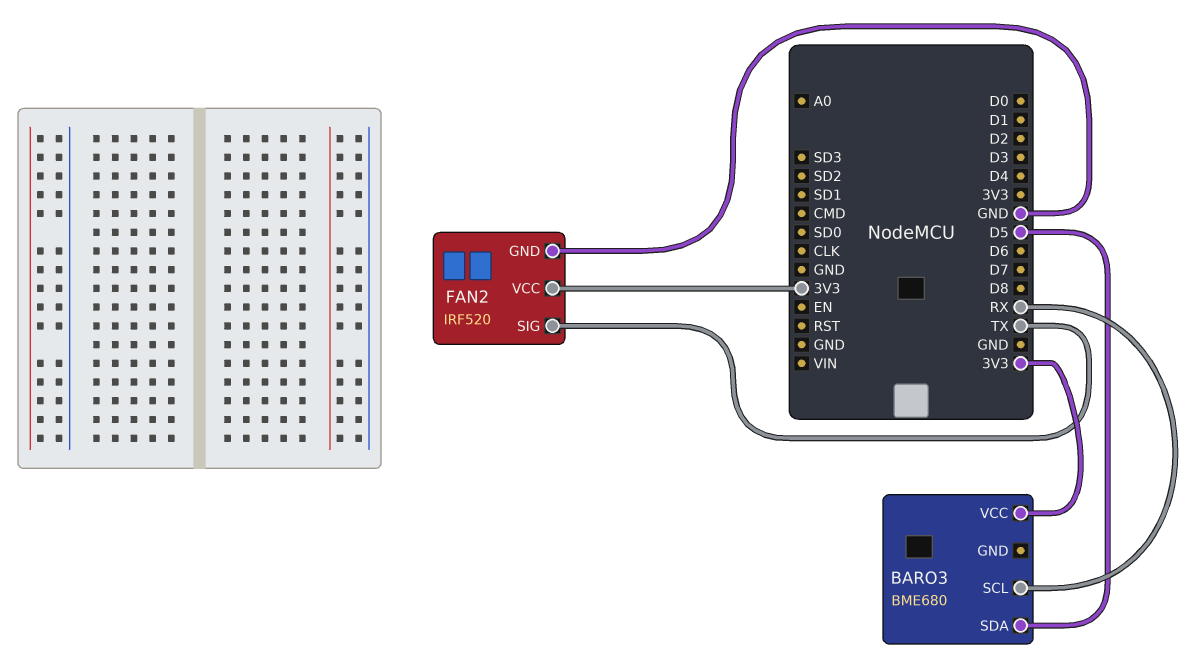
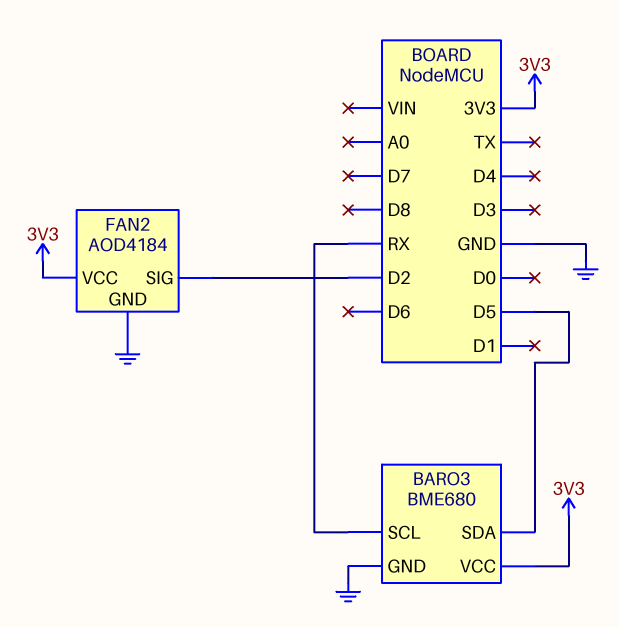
BARO3 pin GND: none -> GND
FAN2: IRF520 -> AOD4184
FAN2 pin SIG: TX -> D2

